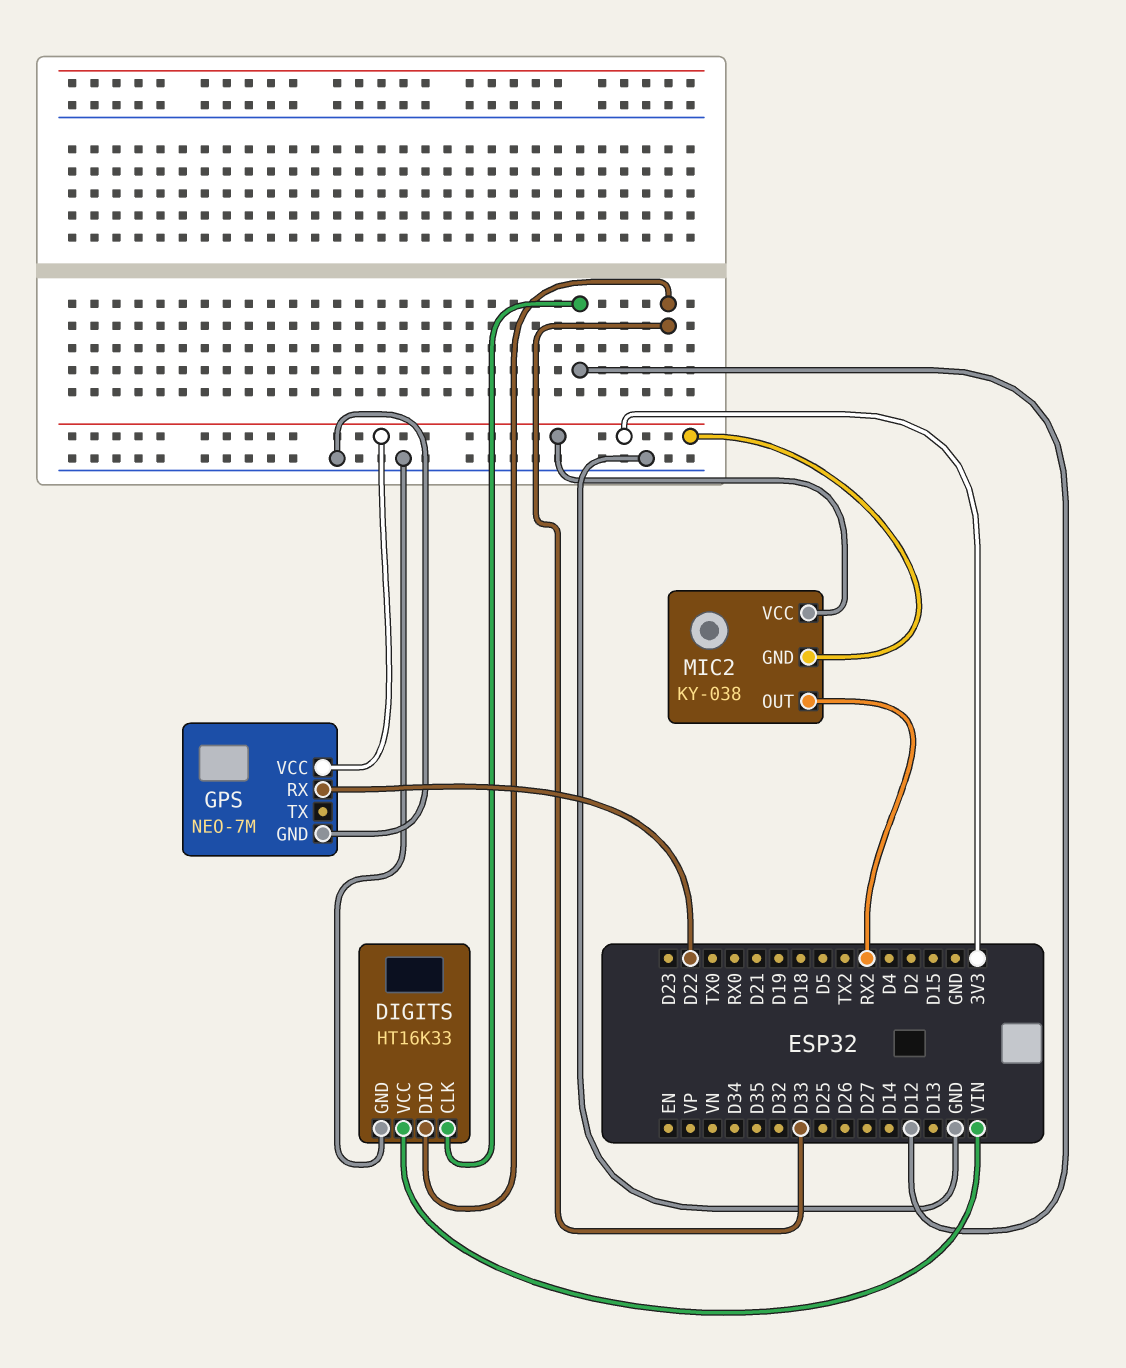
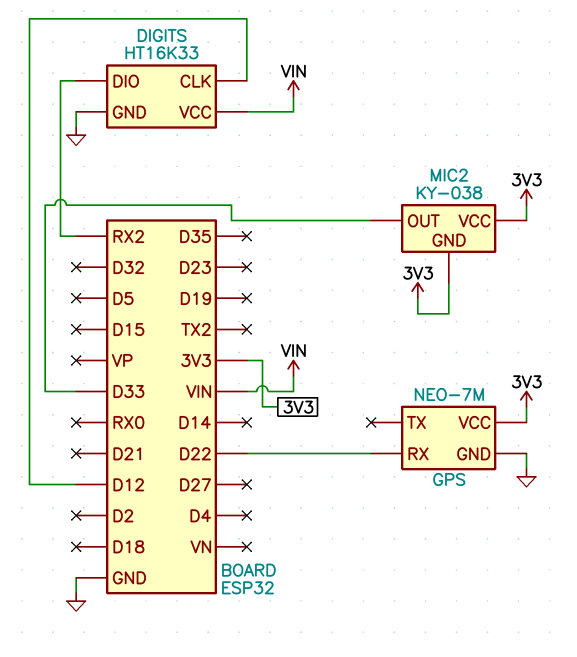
DIGITS pin DIO: D33 -> RX2
MIC2 pin OUT: RX2 -> D33

